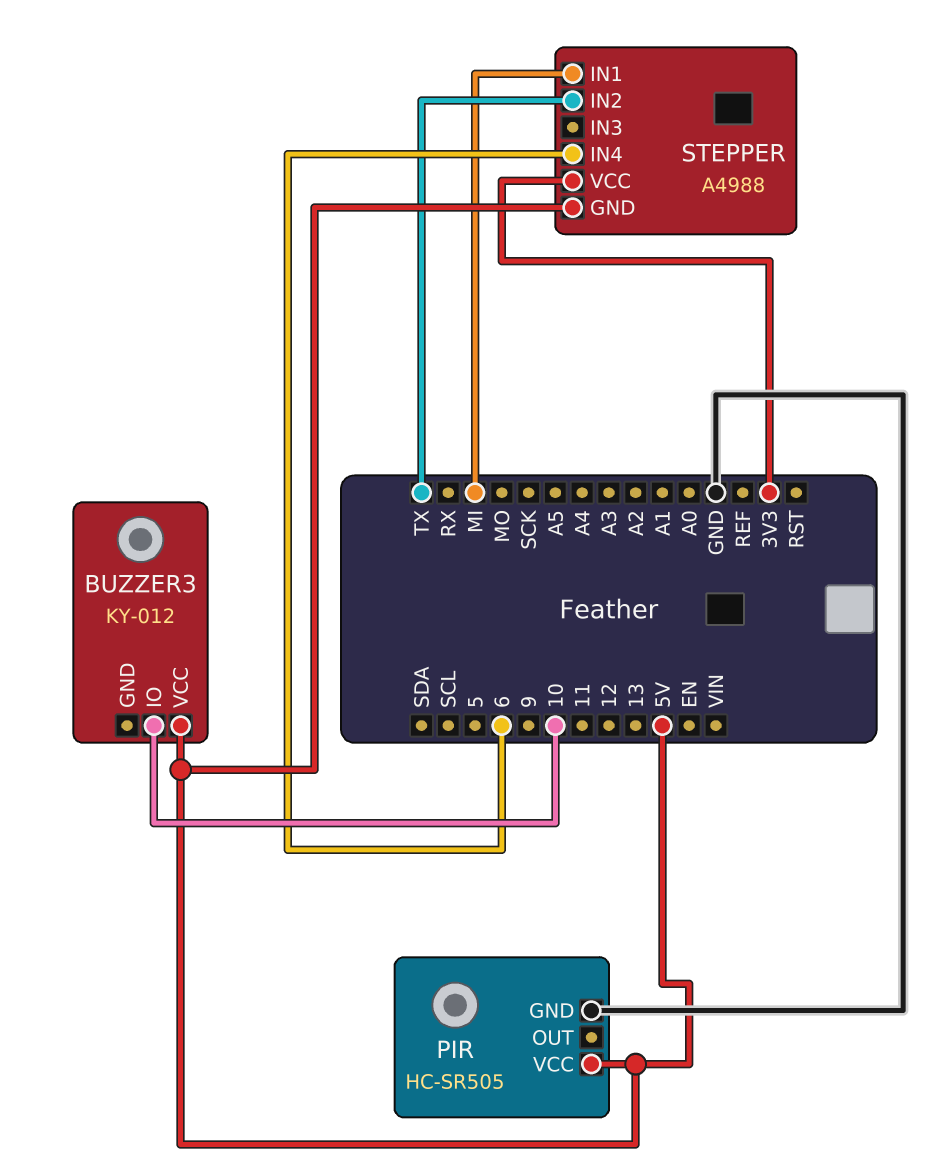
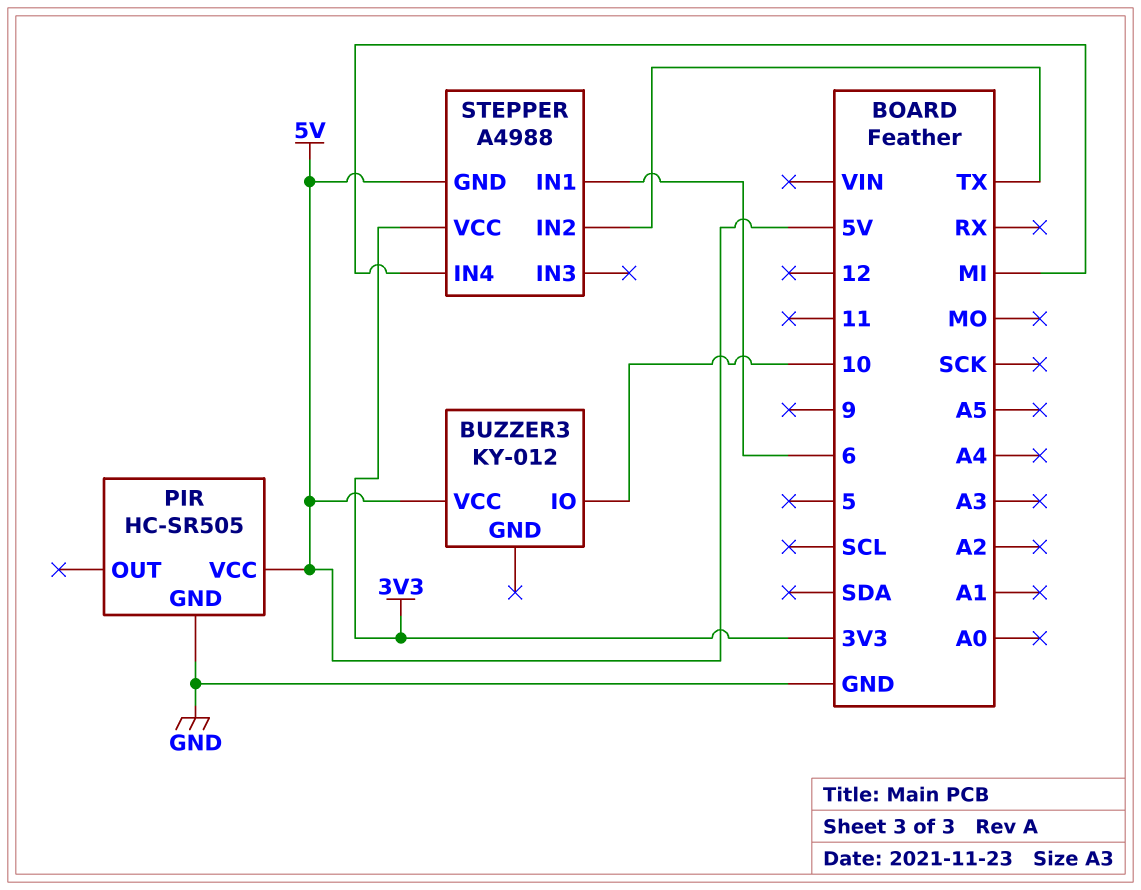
STEPPER pin IN1: MI -> 6
STEPPER pin IN4: 6 -> MI

